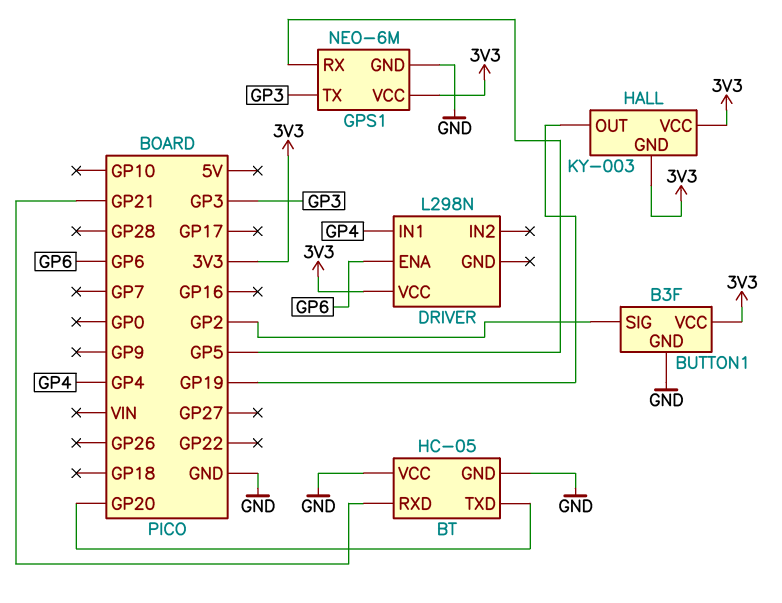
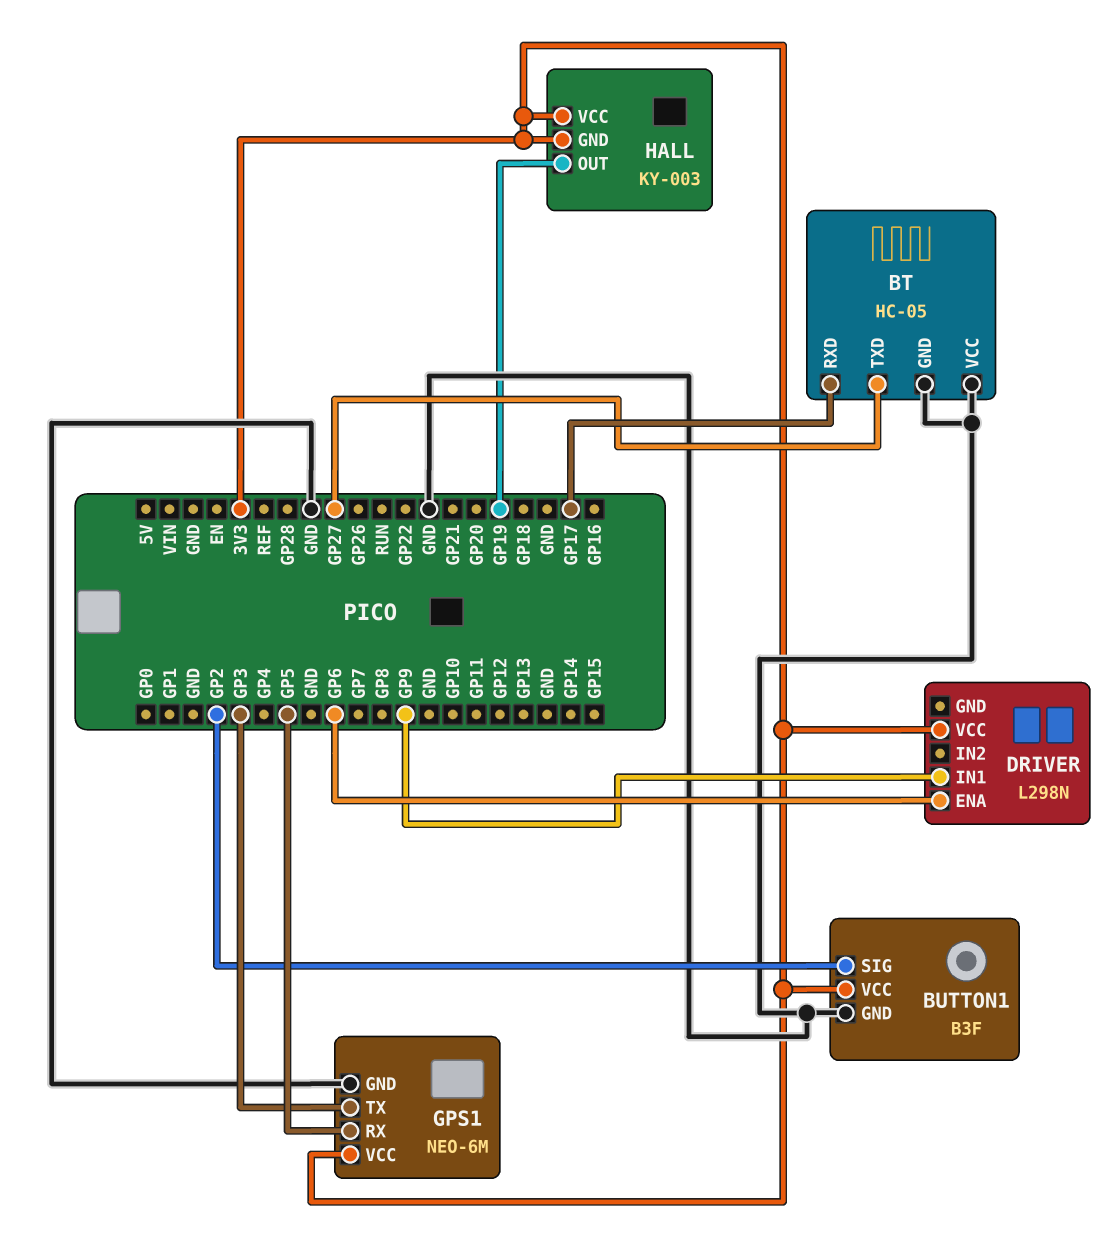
BT pin RXD: GP21 -> GP17
BT pin TXD: GP20 -> GP27
DRIVER pin IN1: GP4 -> GP9

